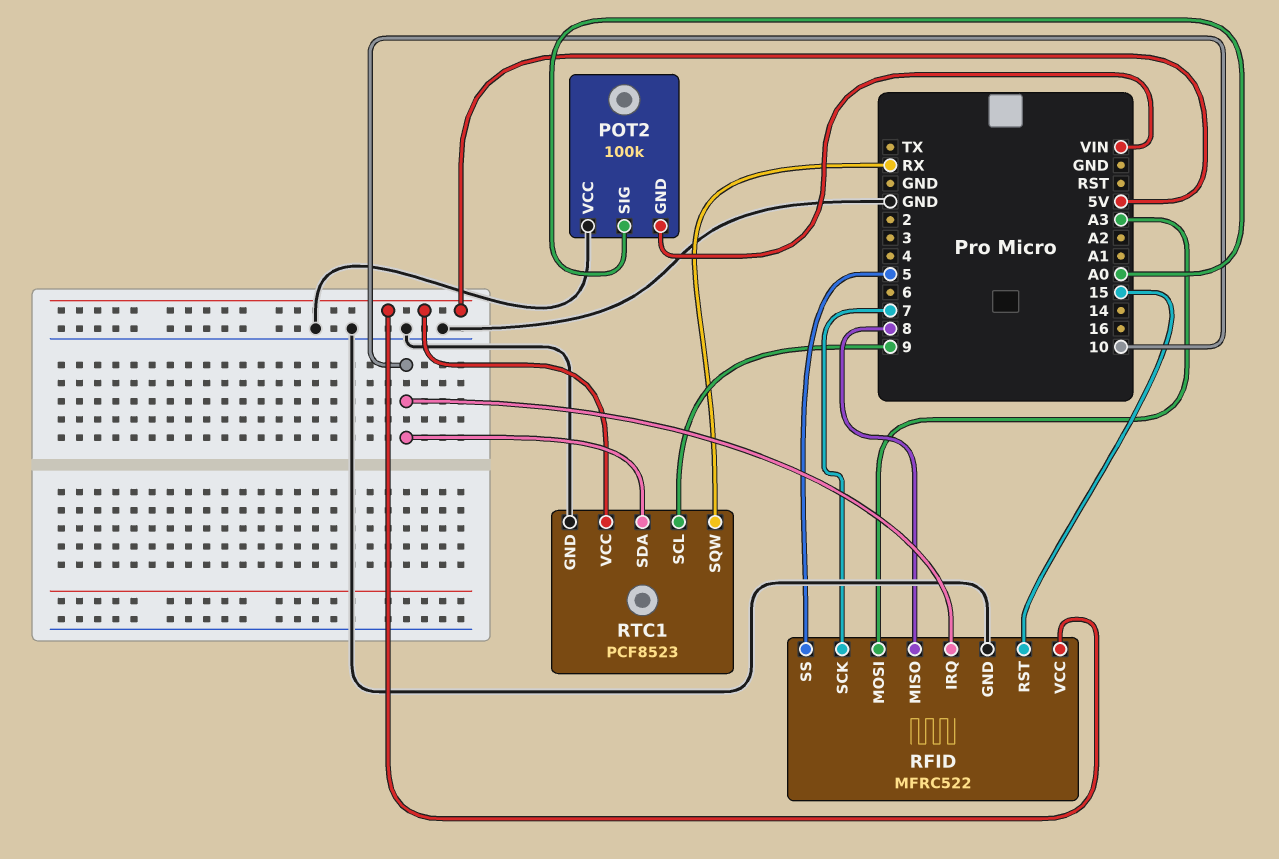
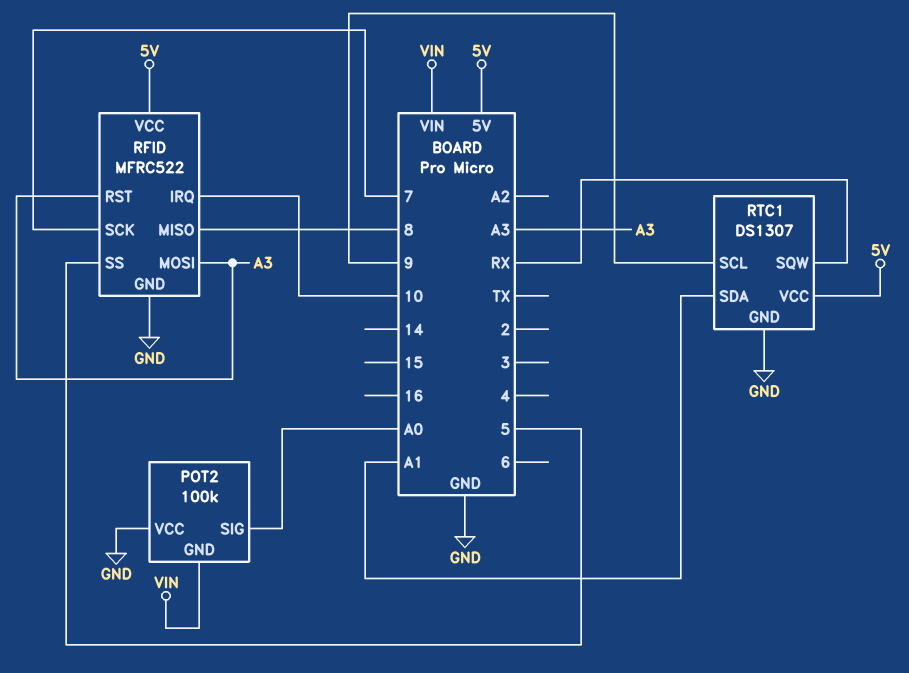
RFID pin RST: 15 -> A3
RTC1: PCF8523 -> DS1307
RTC1 pin SDA: 10 -> A1

